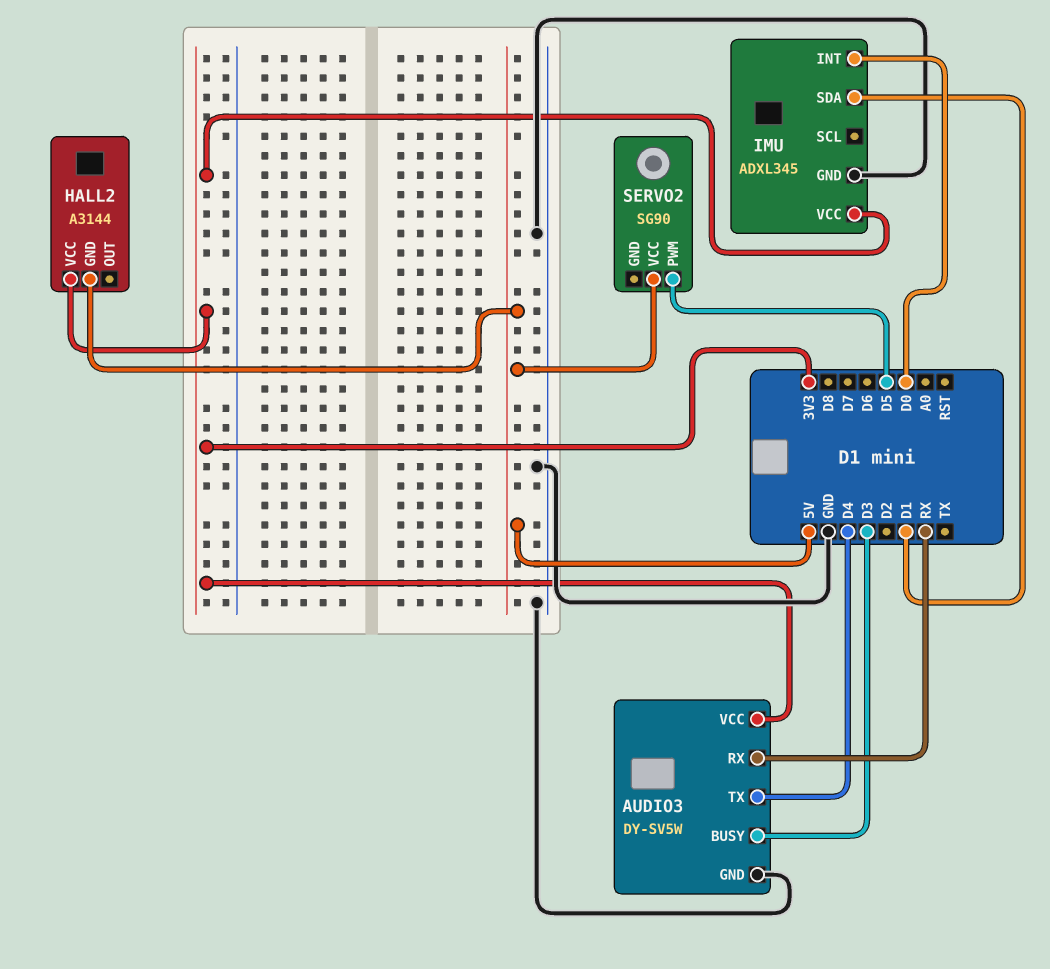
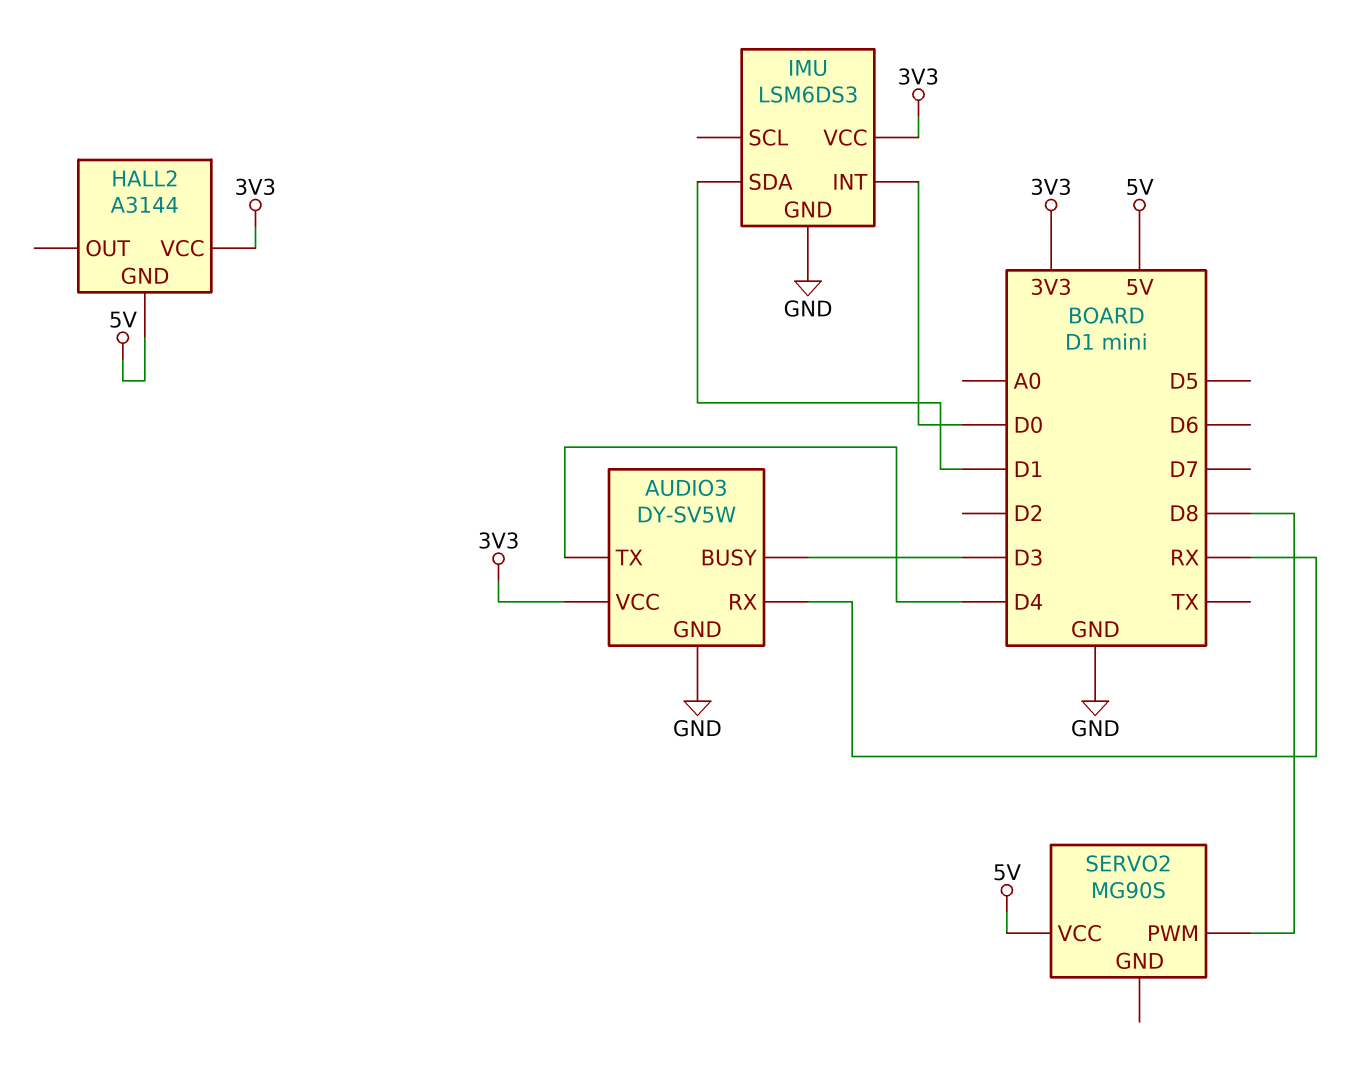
IMU: ADXL345 -> LSM6DS3
SERVO2: SG90 -> MG90S
SERVO2 pin PWM: D5 -> D8

